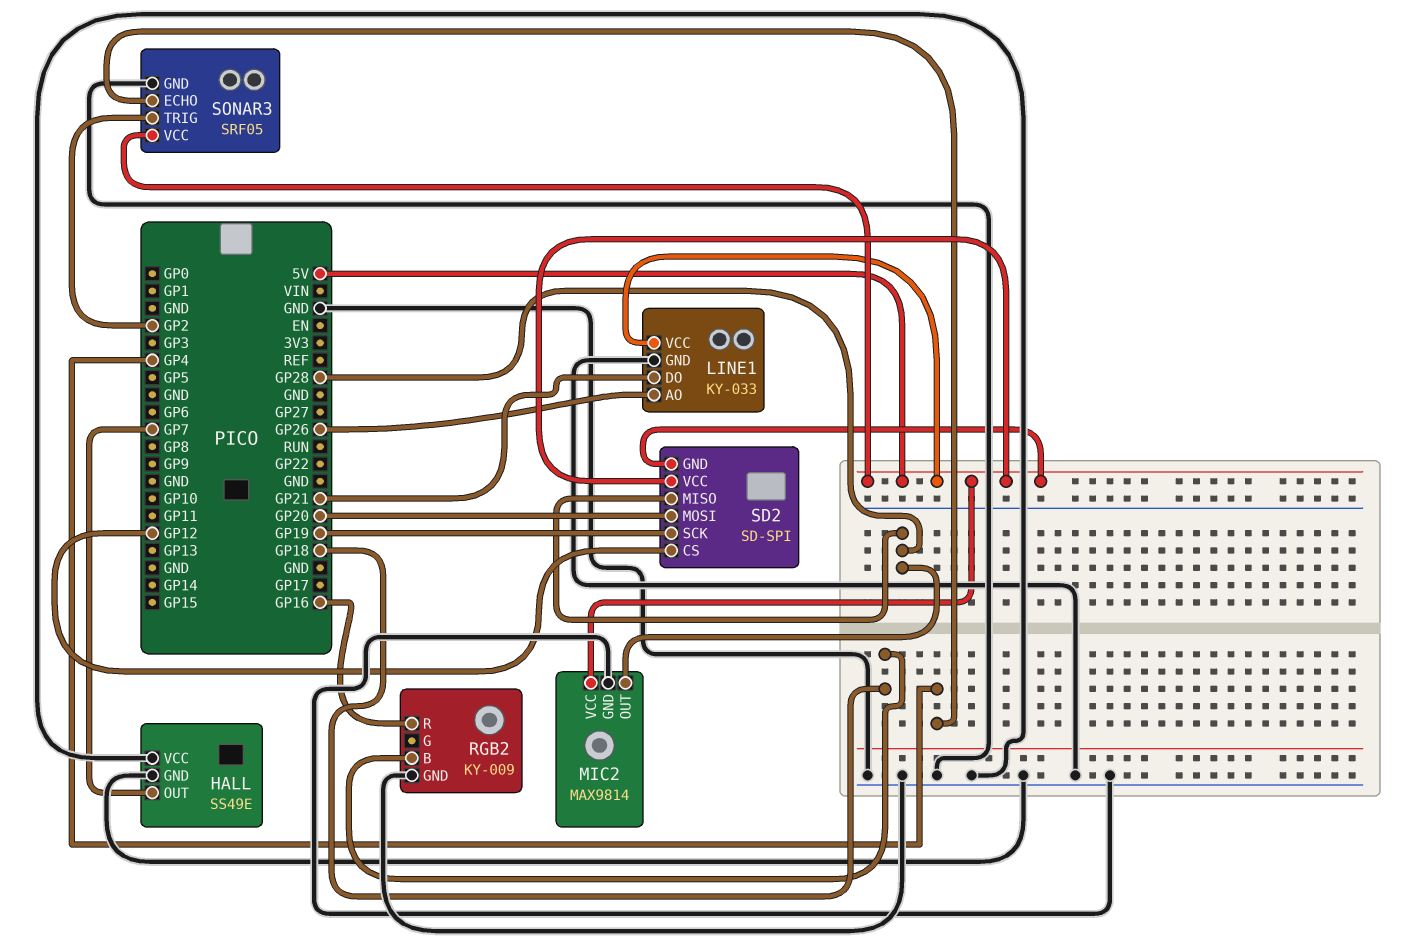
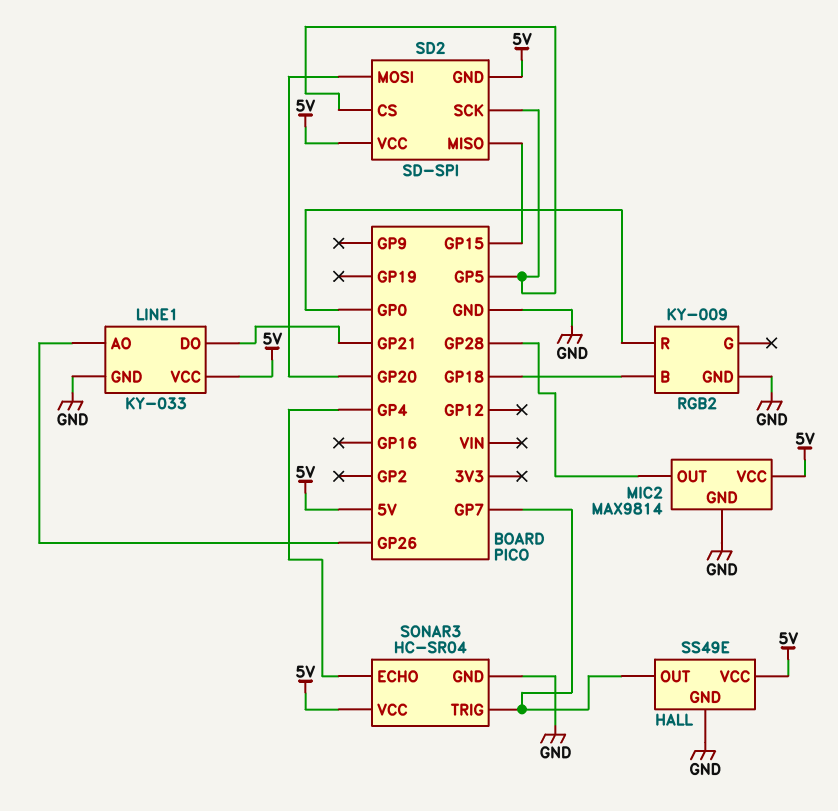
HALL pin VCC: GND -> 5V
RGB2 pin R: GP16 -> GP0
SD2 pin CS: GP12 -> GP5
SD2 pin MISO: GP28 -> GP15
SD2 pin SCK: GP19 -> GP5
SONAR3: SRF05 -> HC-SR04
SONAR3 pin TRIG: GP2 -> GP7

